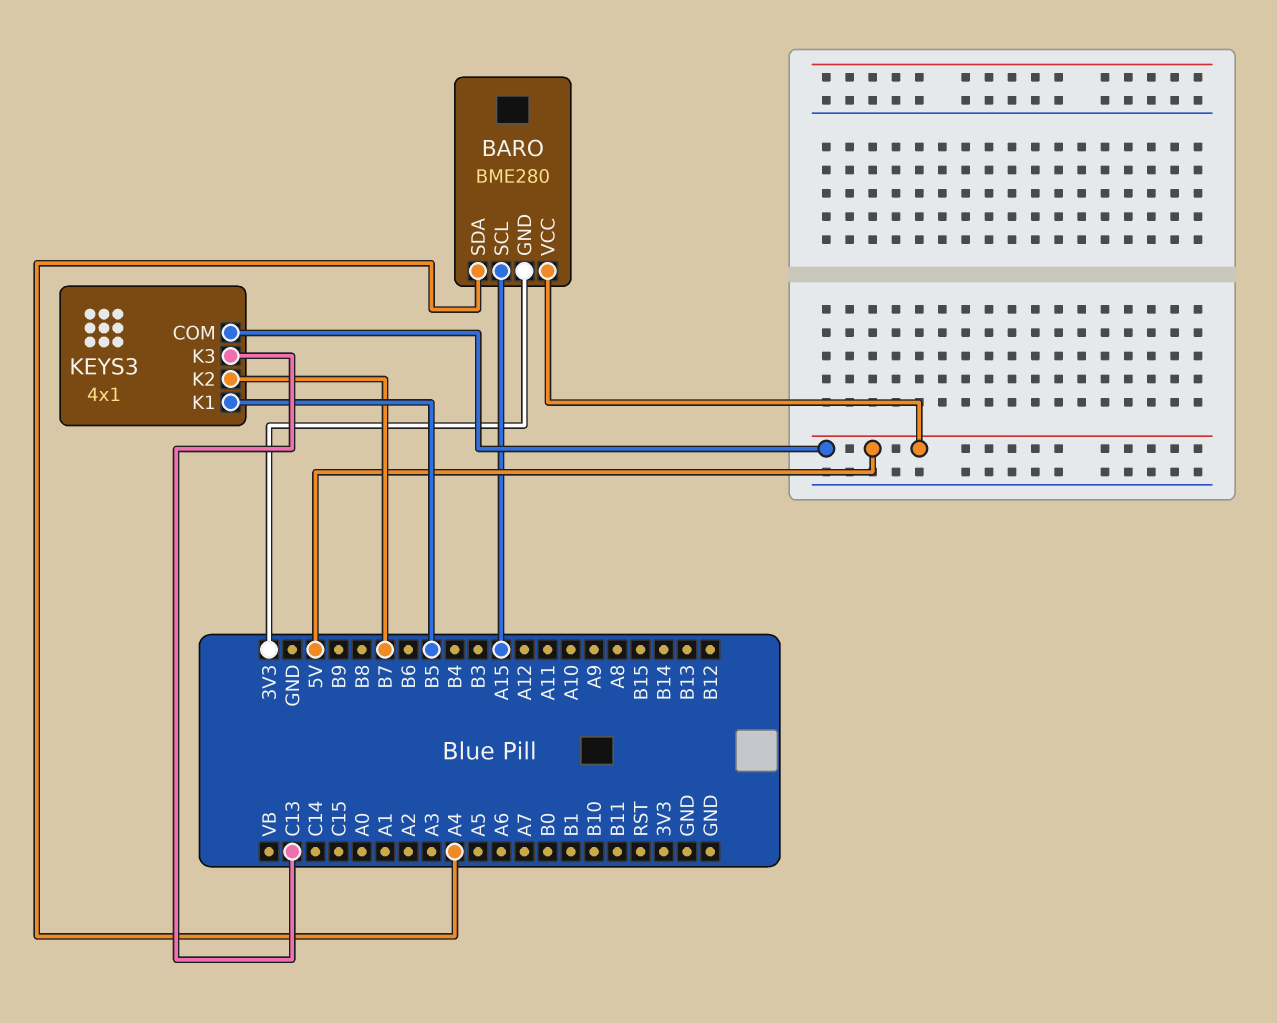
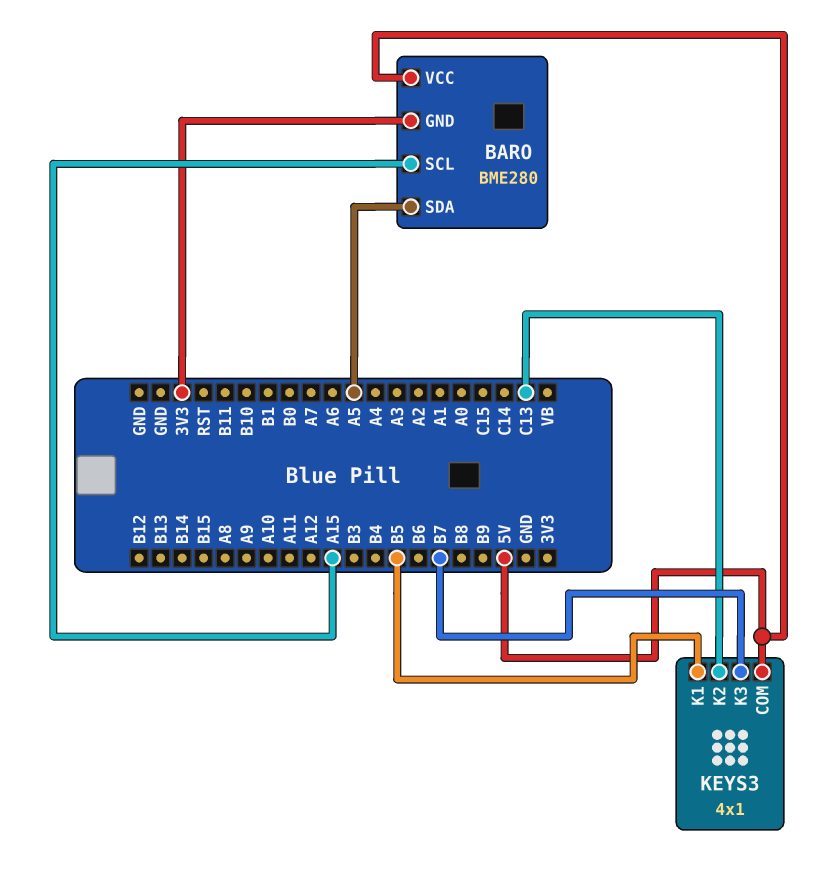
BARO pin SDA: A4 -> A5
KEYS3 pin K2: B7 -> C13
KEYS3 pin K3: C13 -> B7

